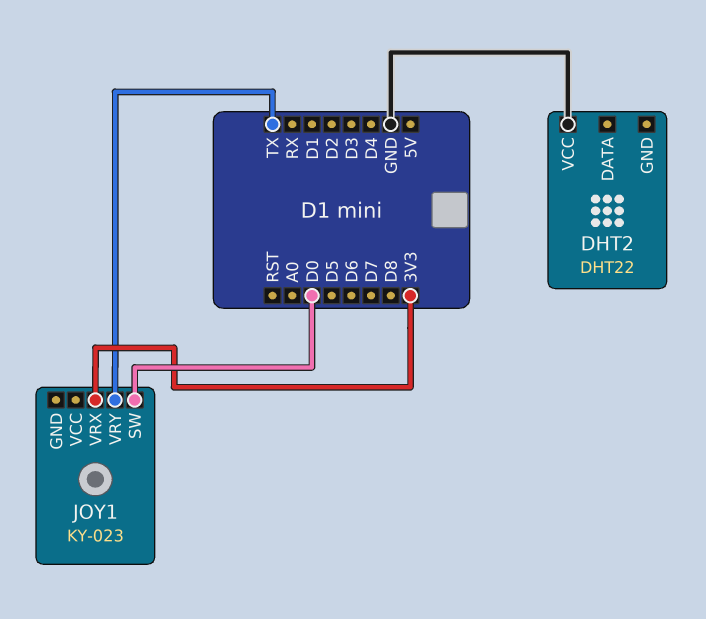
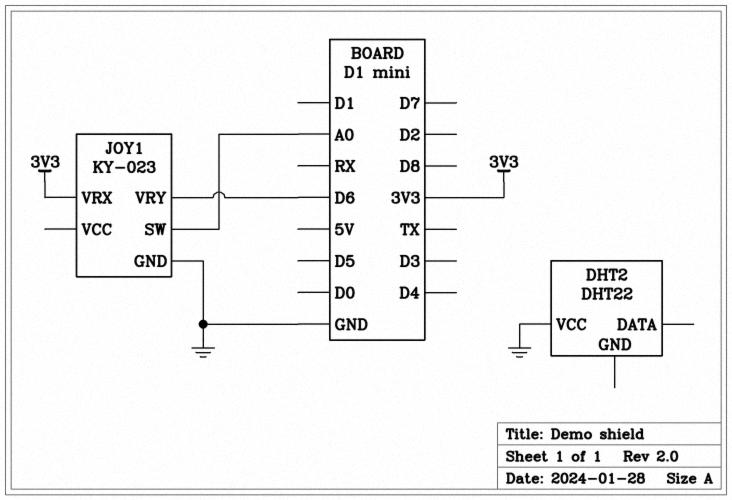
JOY1 pin GND: none -> GND
JOY1 pin SW: D0 -> A0
JOY1 pin VRY: TX -> D6

